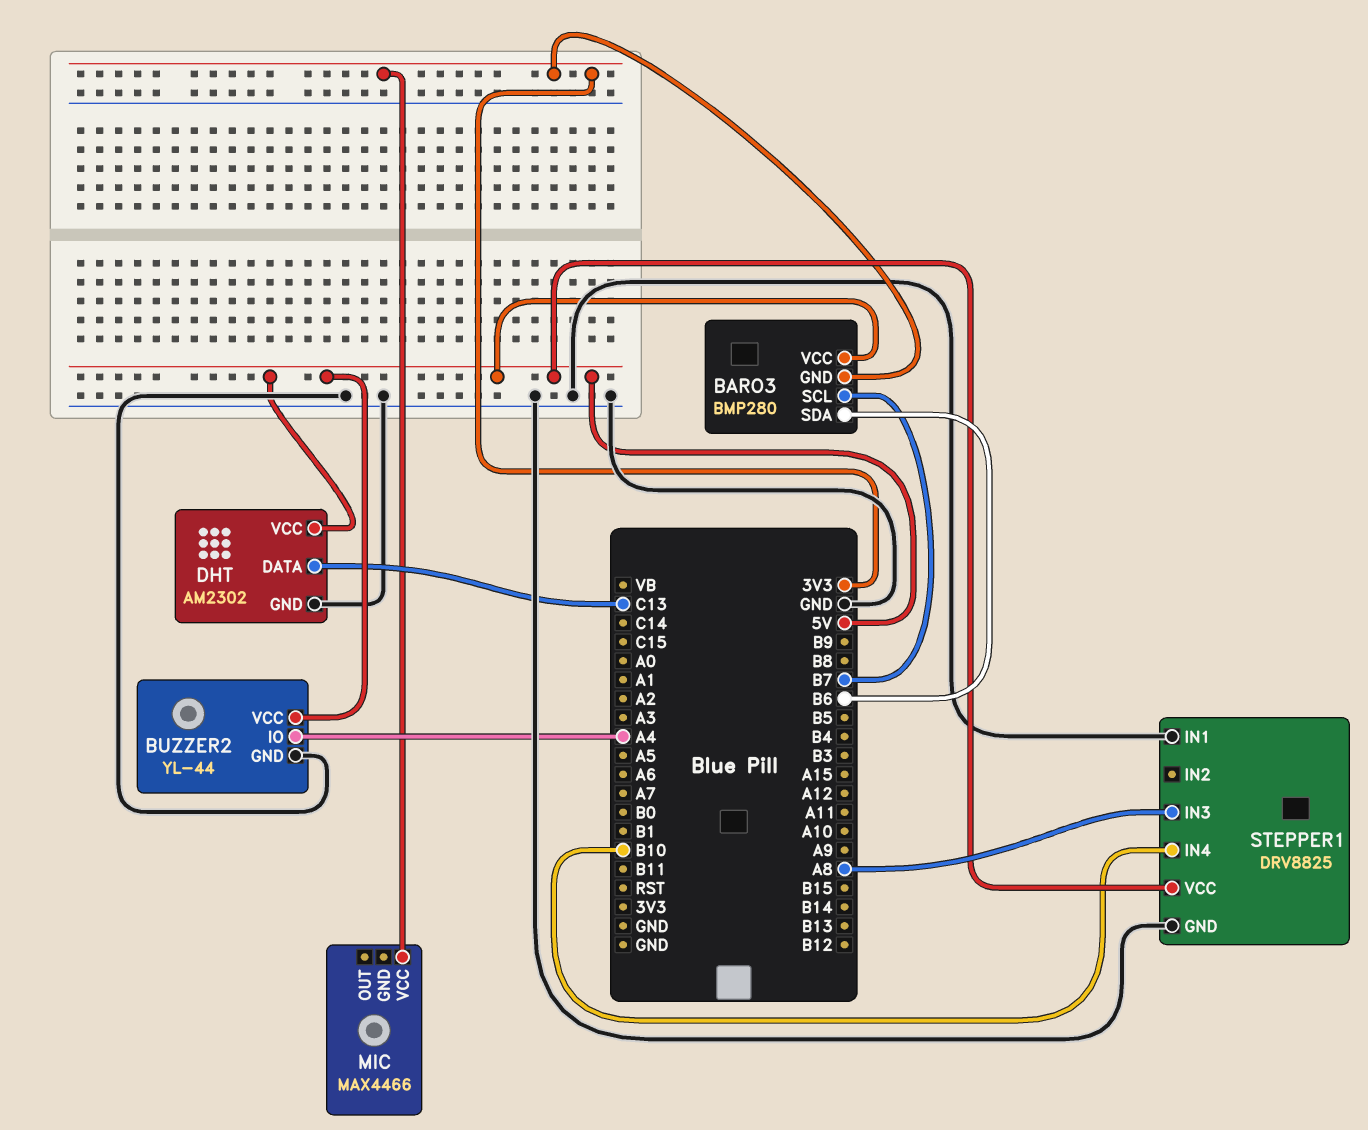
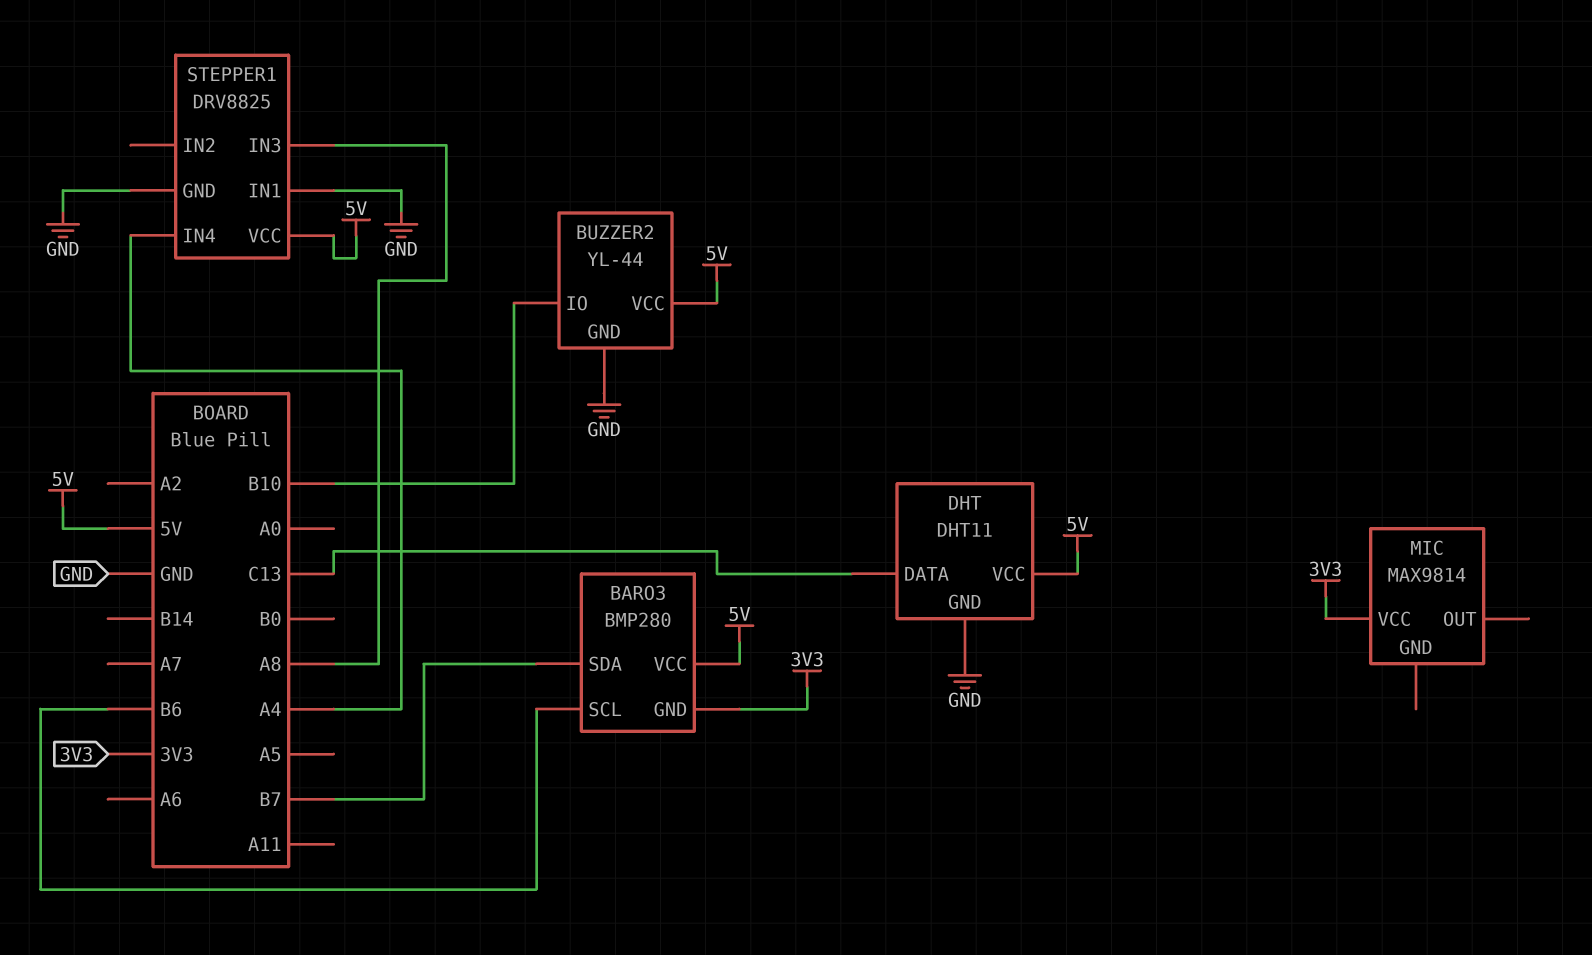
BARO3 pin SCL: B7 -> B6
BARO3 pin SDA: B6 -> B7
BUZZER2 pin IO: A4 -> B10
DHT: AM2302 -> DHT11
MIC: MAX4466 -> MAX9814
STEPPER1 pin IN4: B10 -> A4

